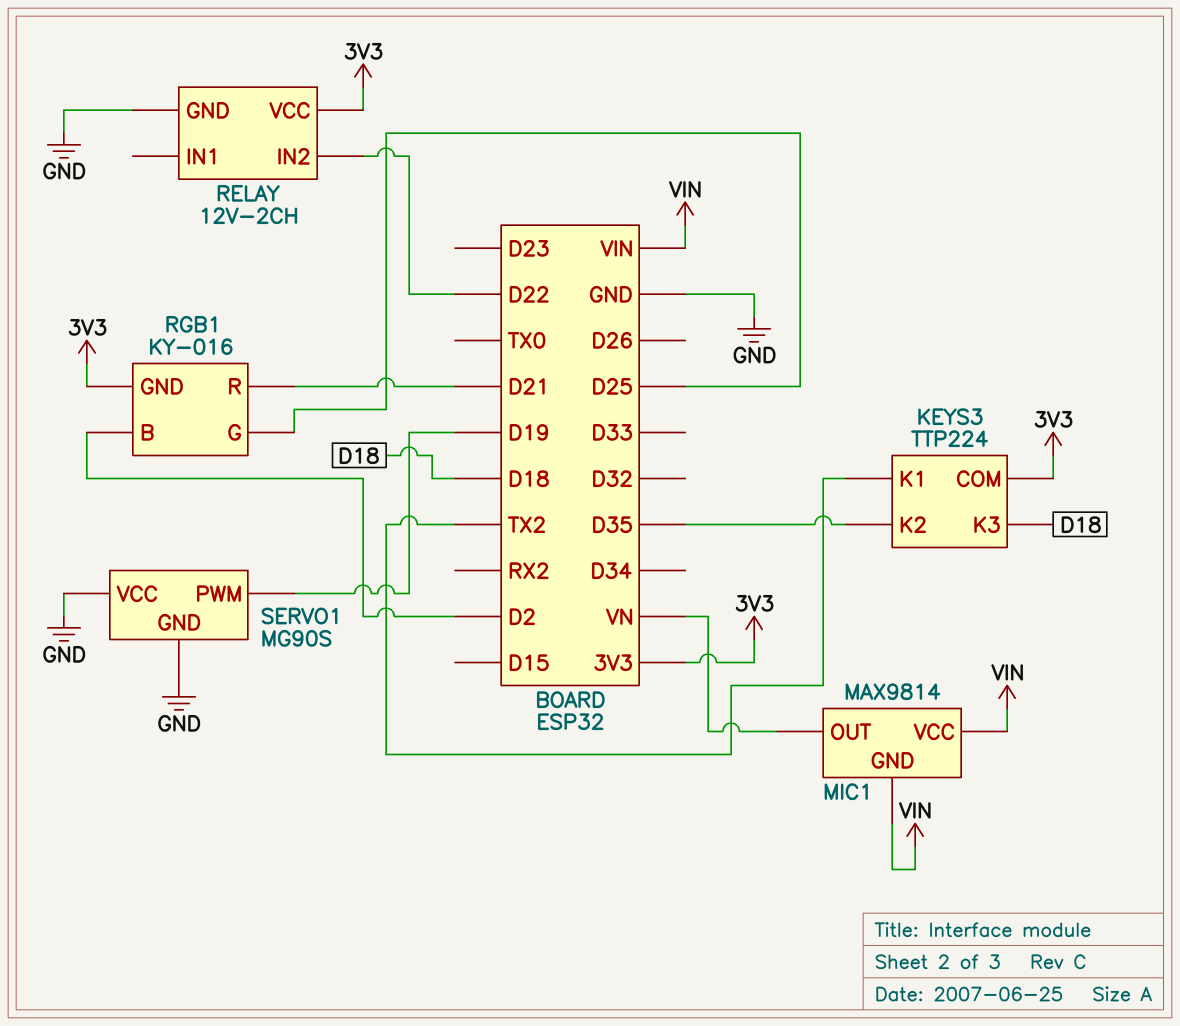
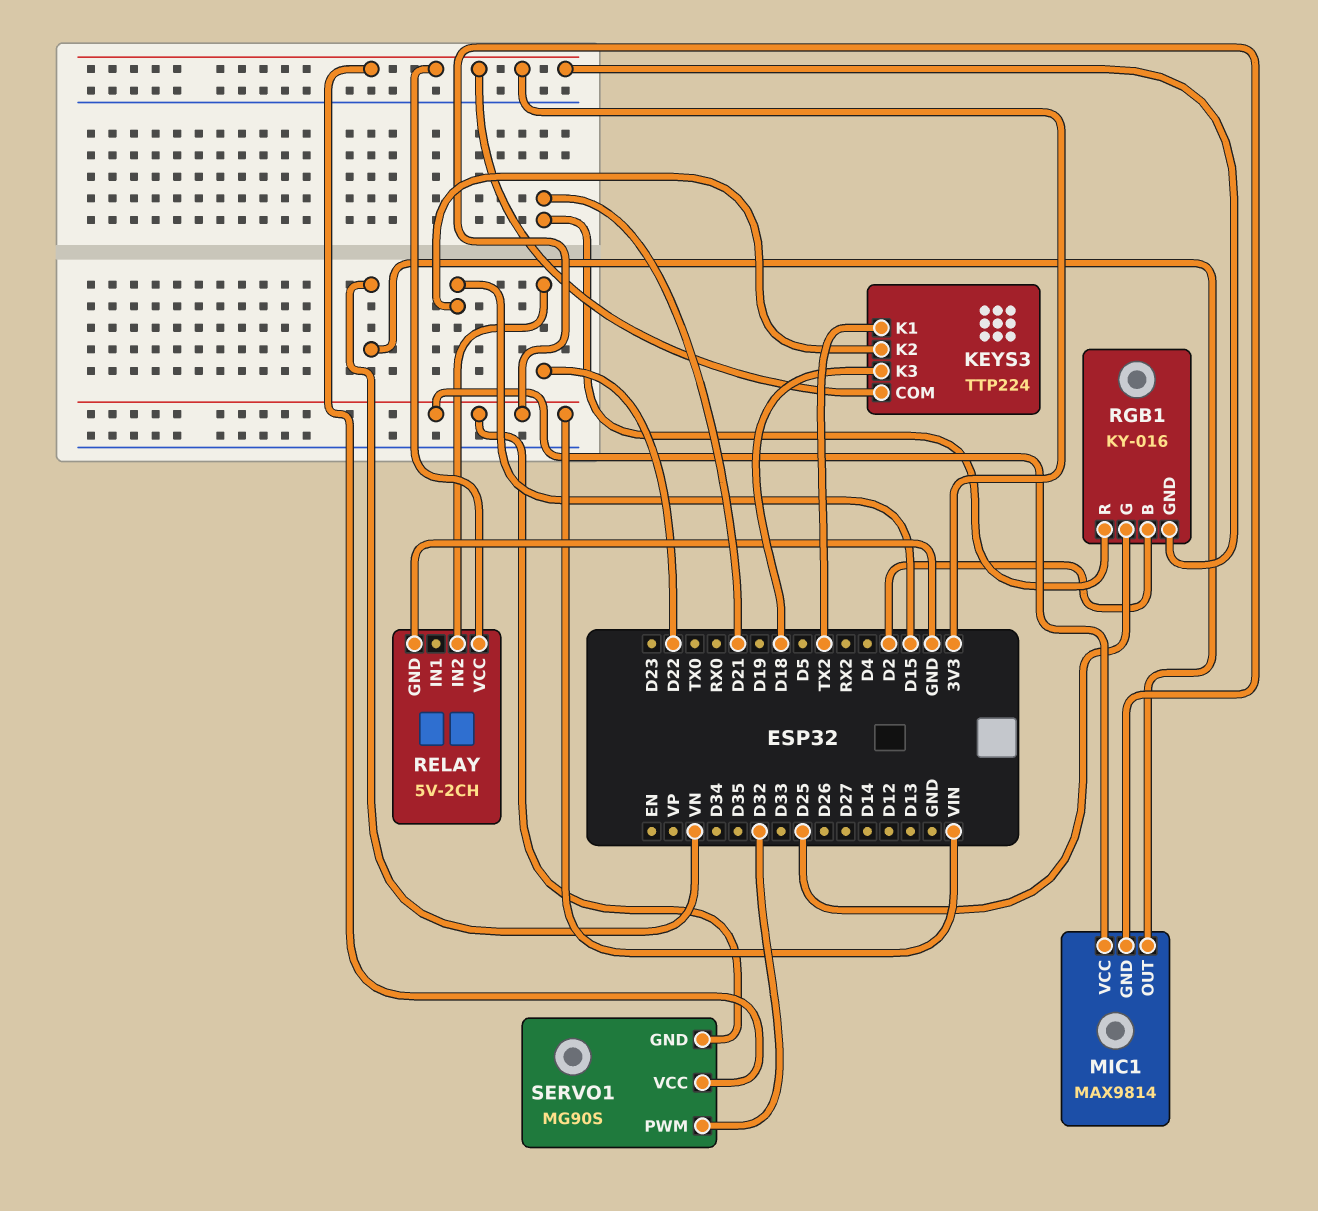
KEYS3 pin K2: D35 -> D15
RELAY: 12V-2CH -> 5V-2CH
SERVO1 pin GND: GND -> VIN
SERVO1 pin PWM: D19 -> D32
SERVO1 pin VCC: GND -> 3V3

